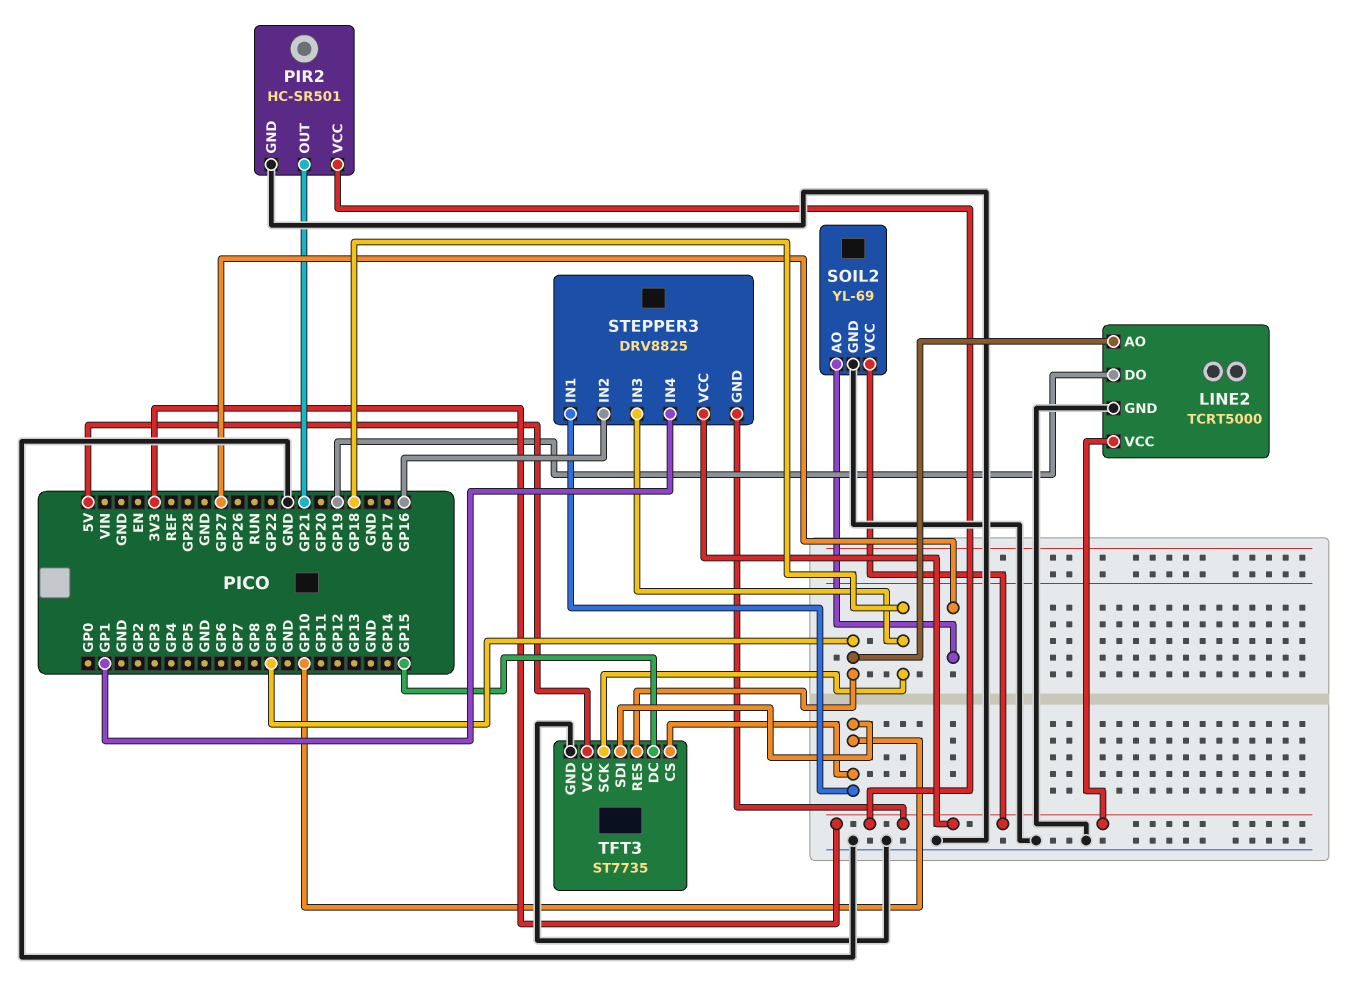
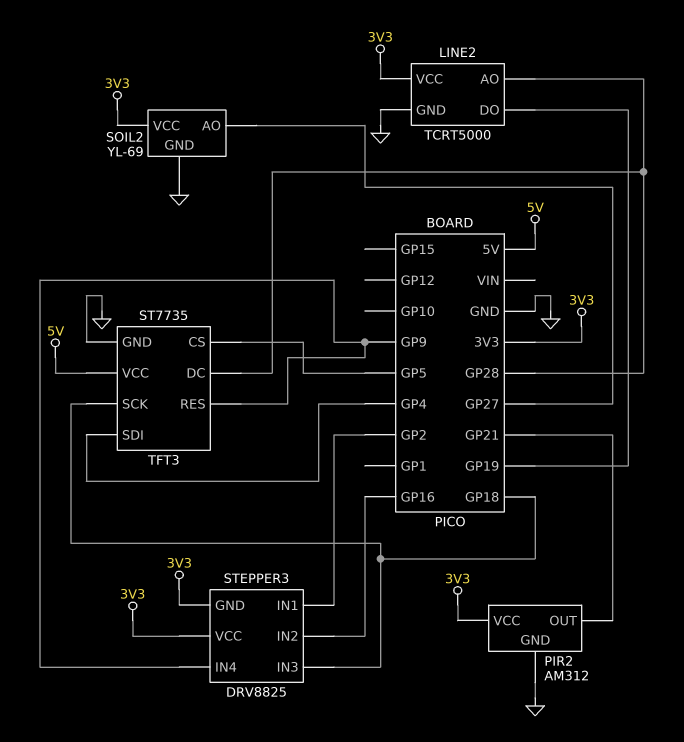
LINE2 pin AO: GP9 -> GP28
PIR2: HC-SR501 -> AM312
STEPPER3 pin IN1: GP10 -> GP2
STEPPER3 pin IN4: GP1 -> GP9
TFT3 pin CS: GP10 -> GP5
TFT3 pin DC: GP15 -> GP28
TFT3 pin SDI: GP10 -> GP4

